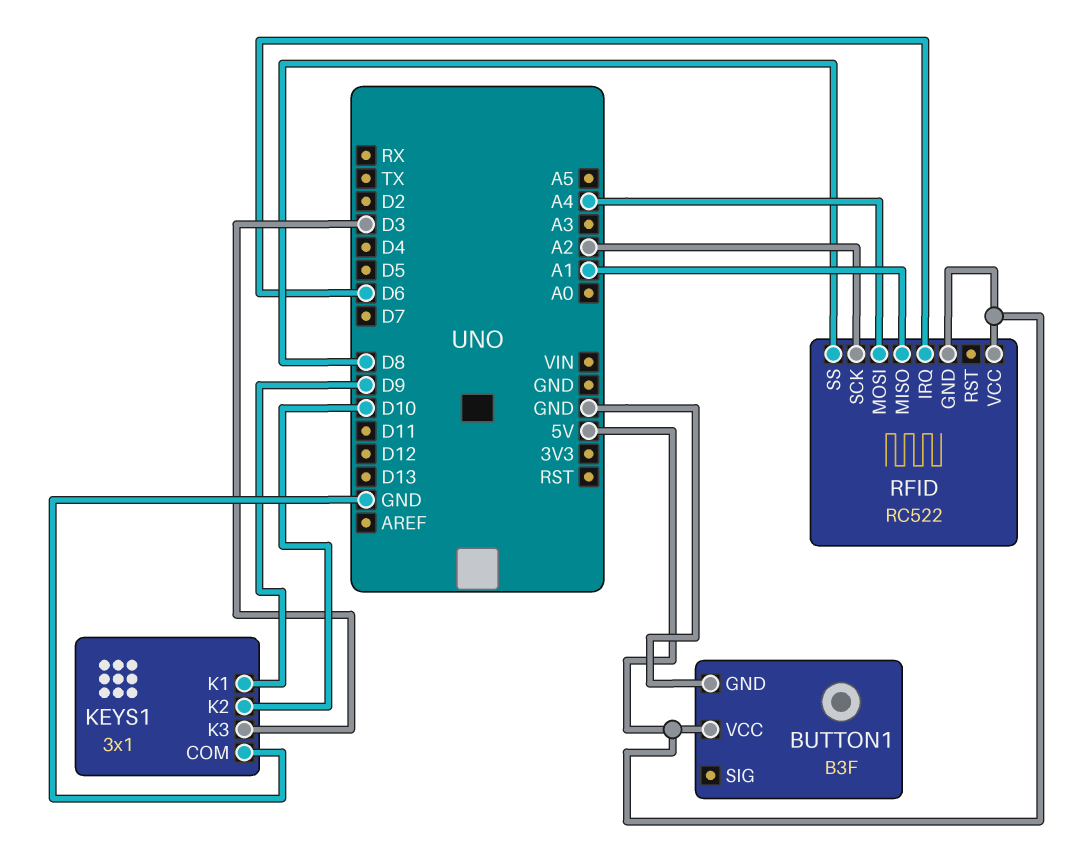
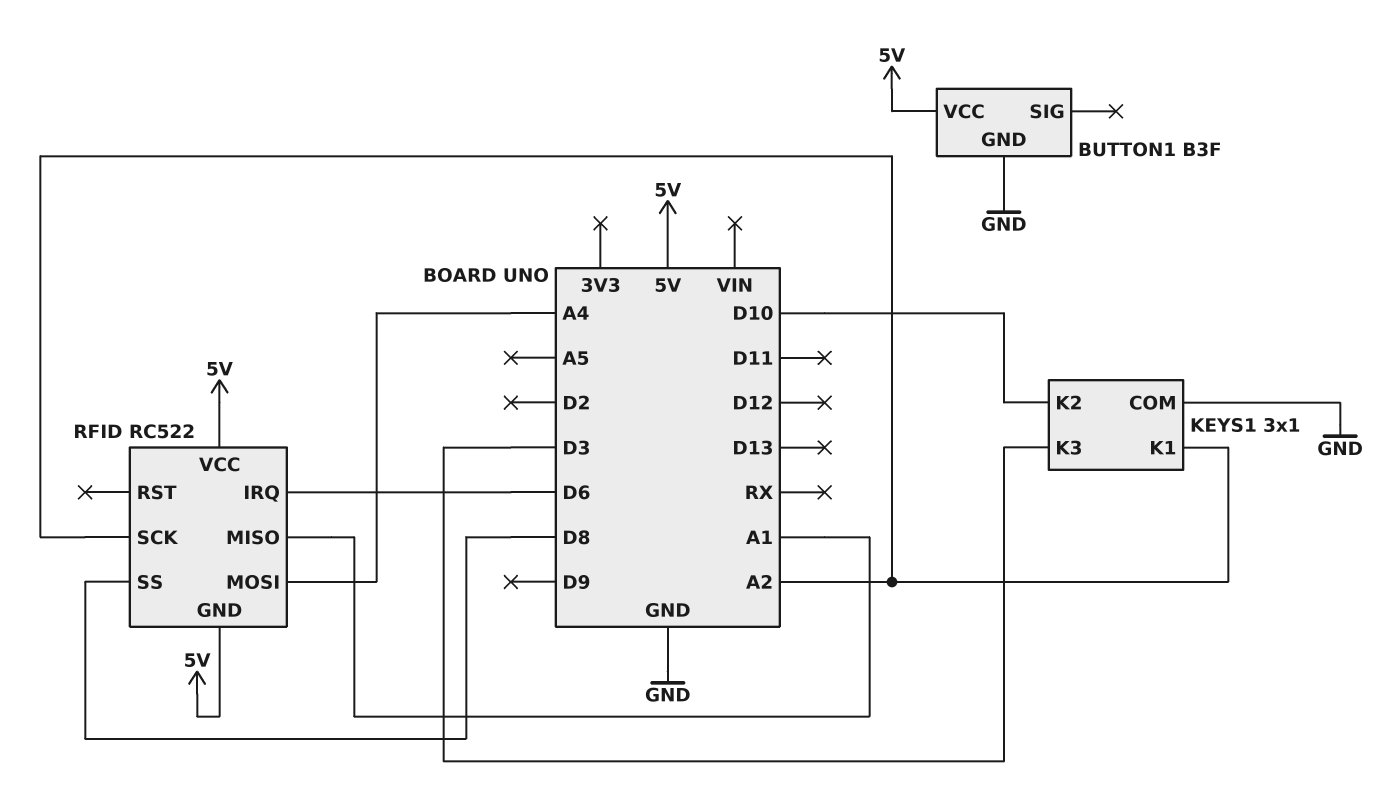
KEYS1 pin K1: D9 -> A2

